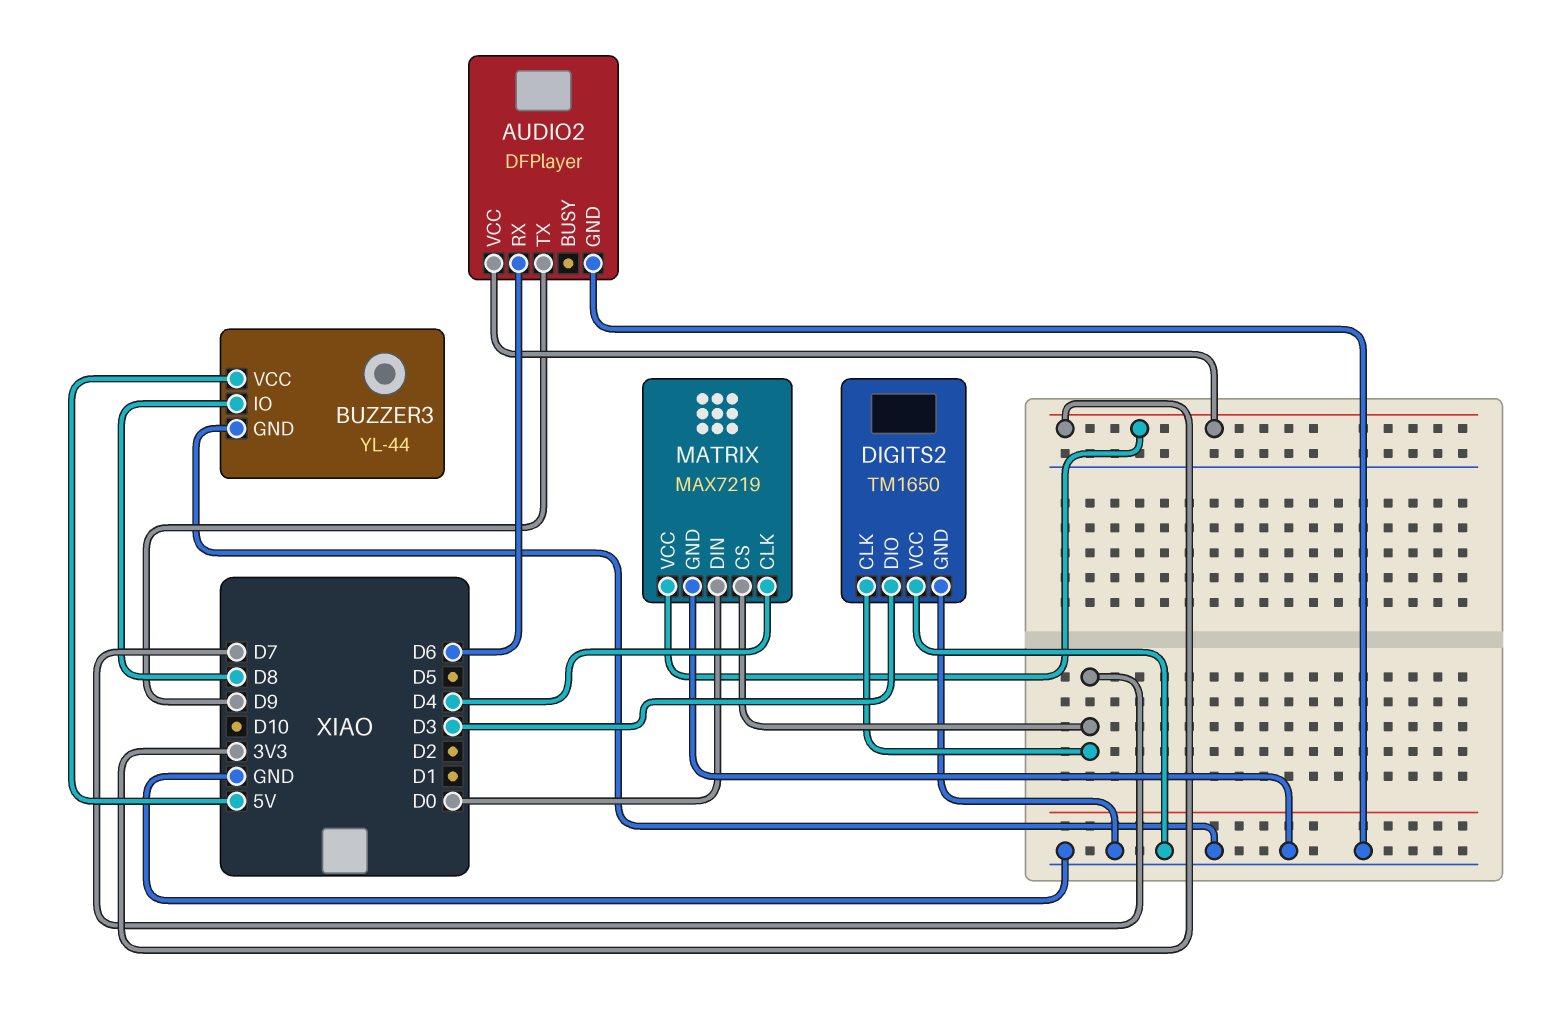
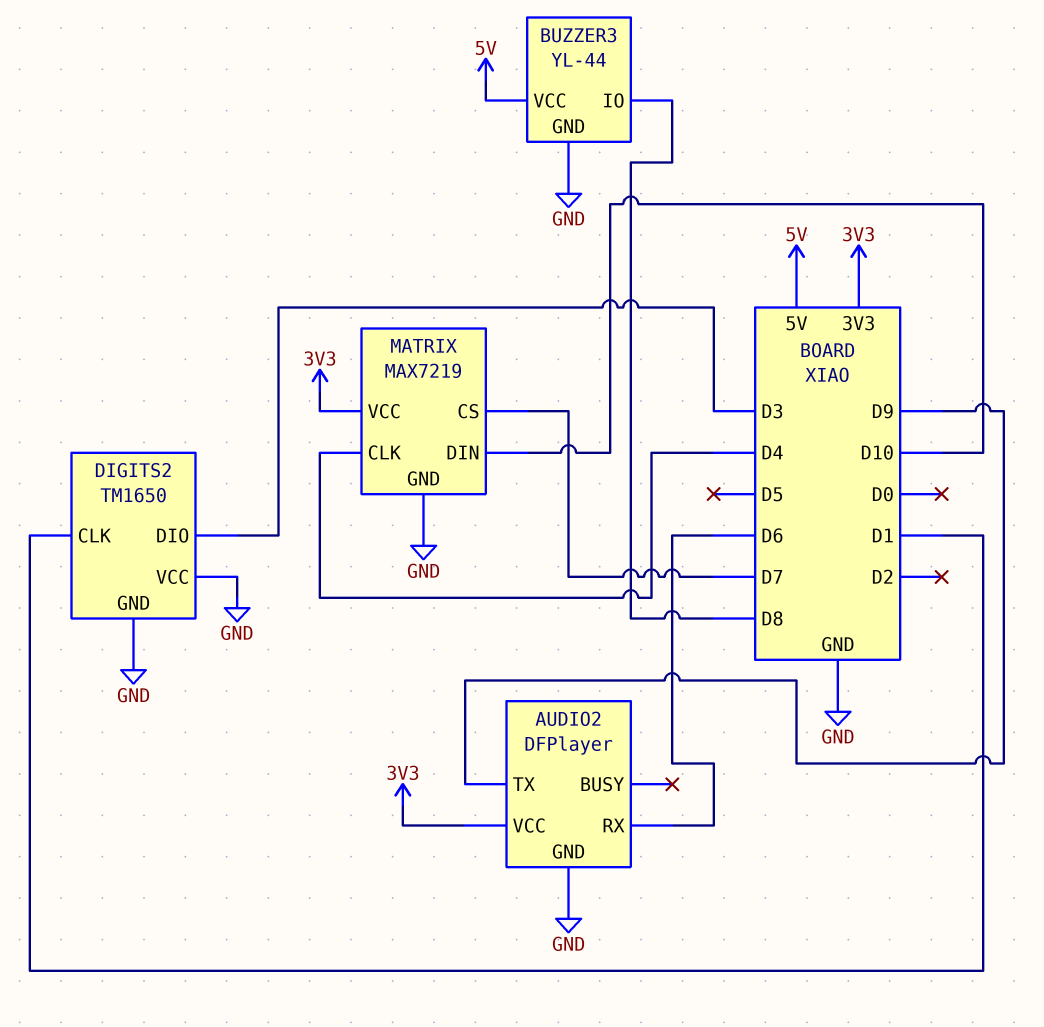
DIGITS2 pin CLK: D7 -> D1
MATRIX pin DIN: D0 -> D10

